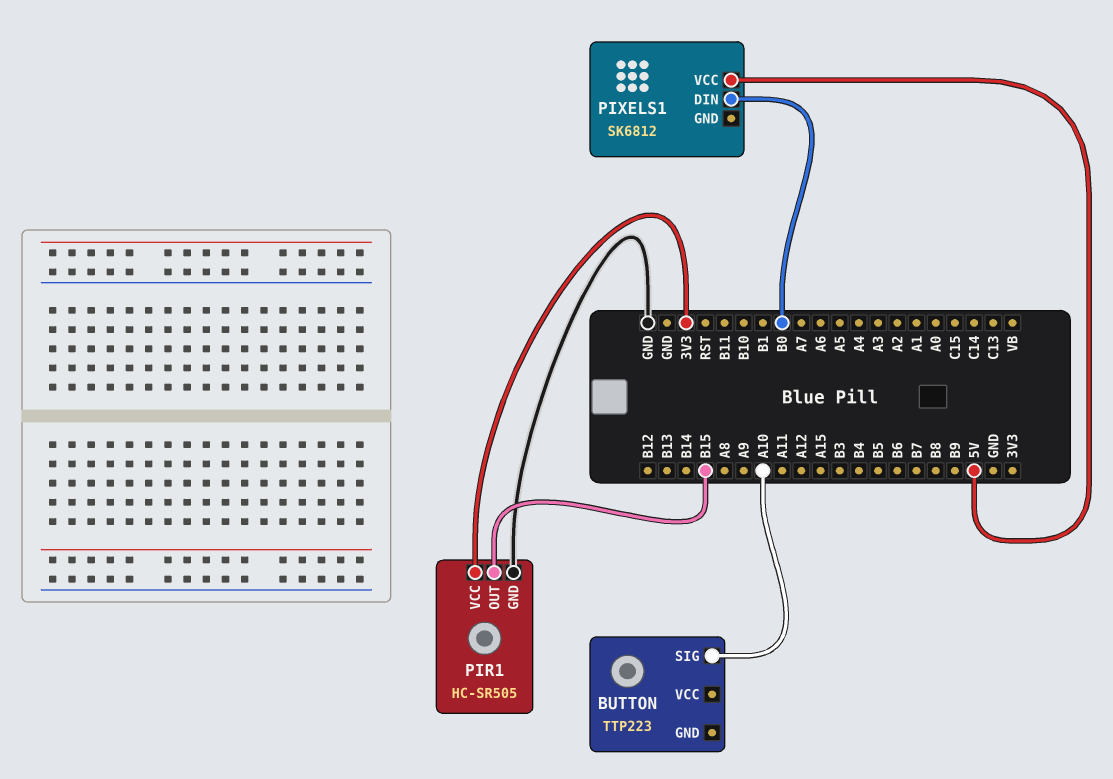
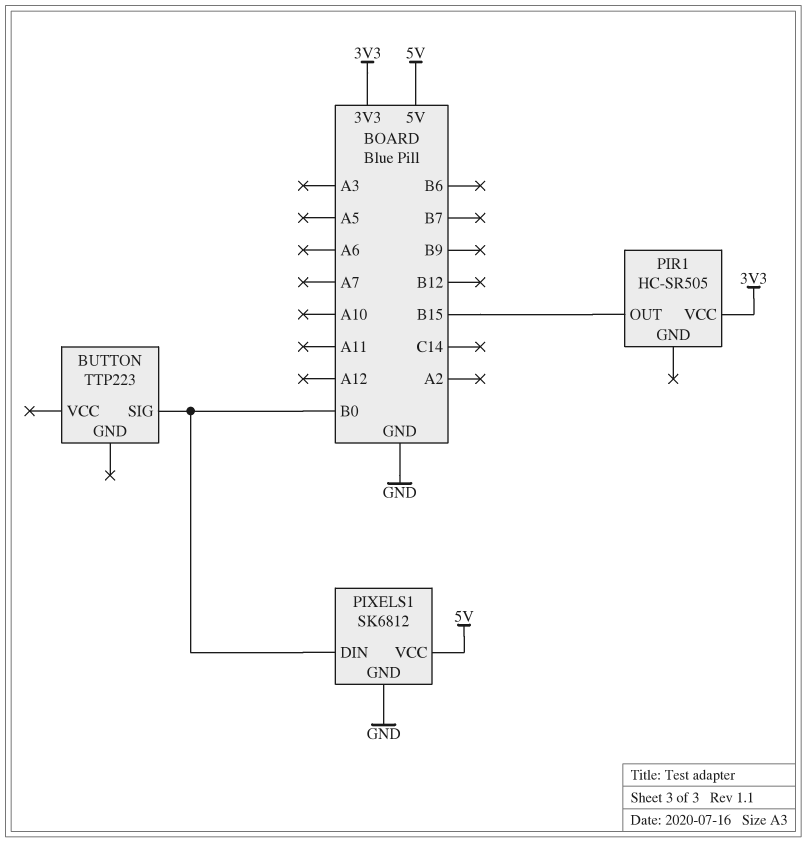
BUTTON pin SIG: A10 -> B0
PIR1 pin GND: GND -> none
PIXELS1 pin GND: none -> GND

